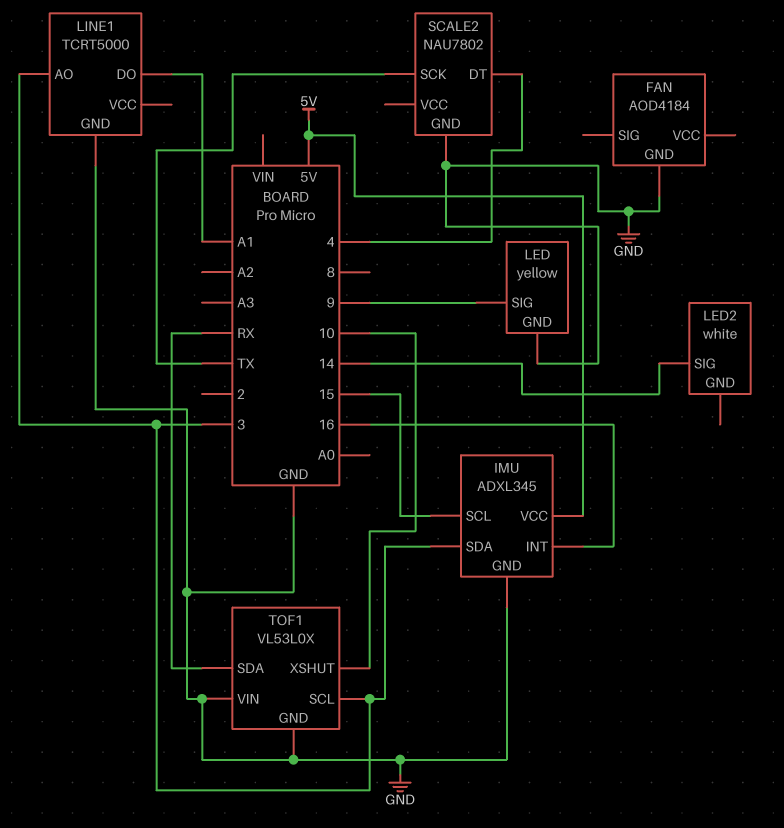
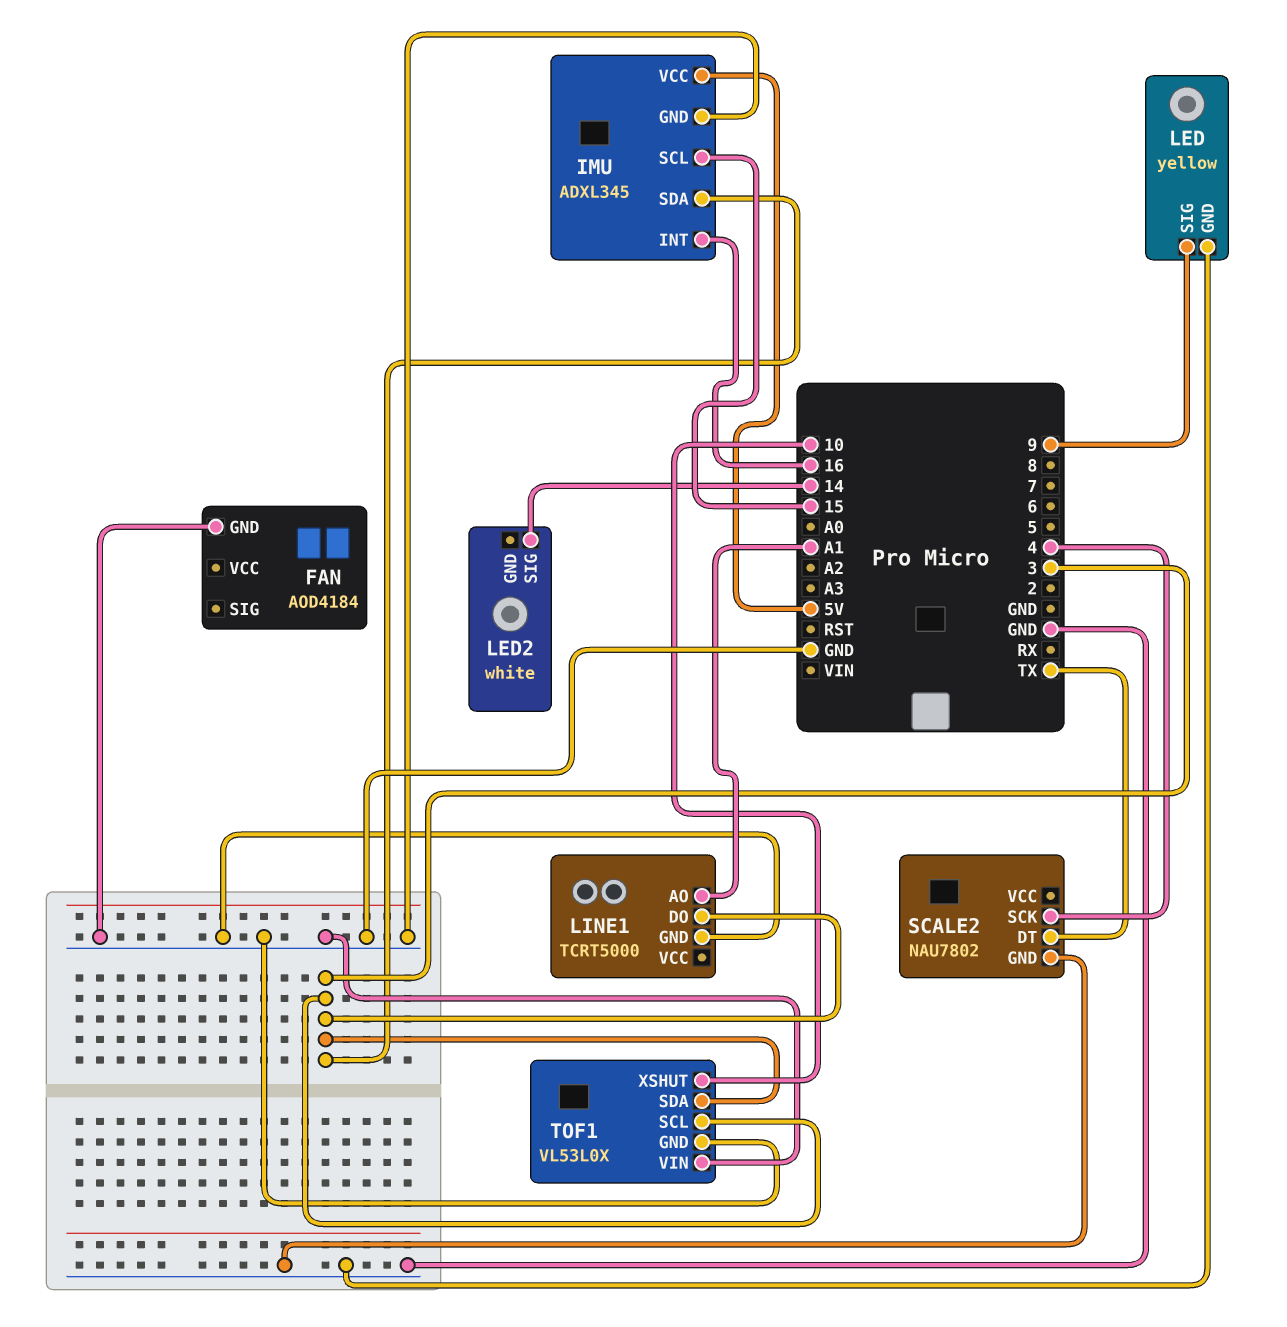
LINE1 pin AO: 3 -> A1
LINE1 pin DO: A1 -> 3
SCALE2 pin DT: 4 -> TX
SCALE2 pin SCK: TX -> 4
TOF1 pin SDA: RX -> 3

